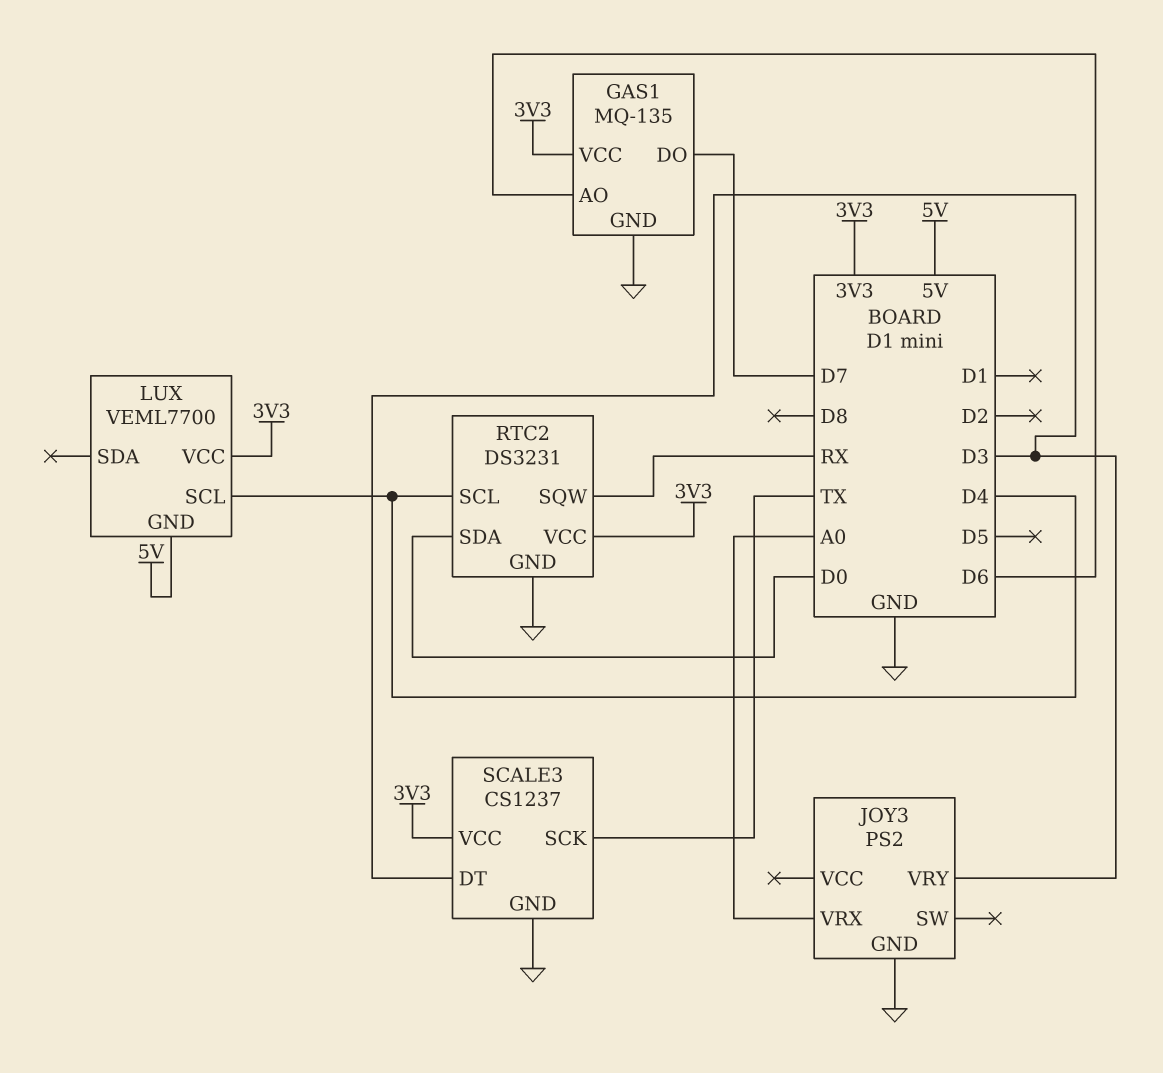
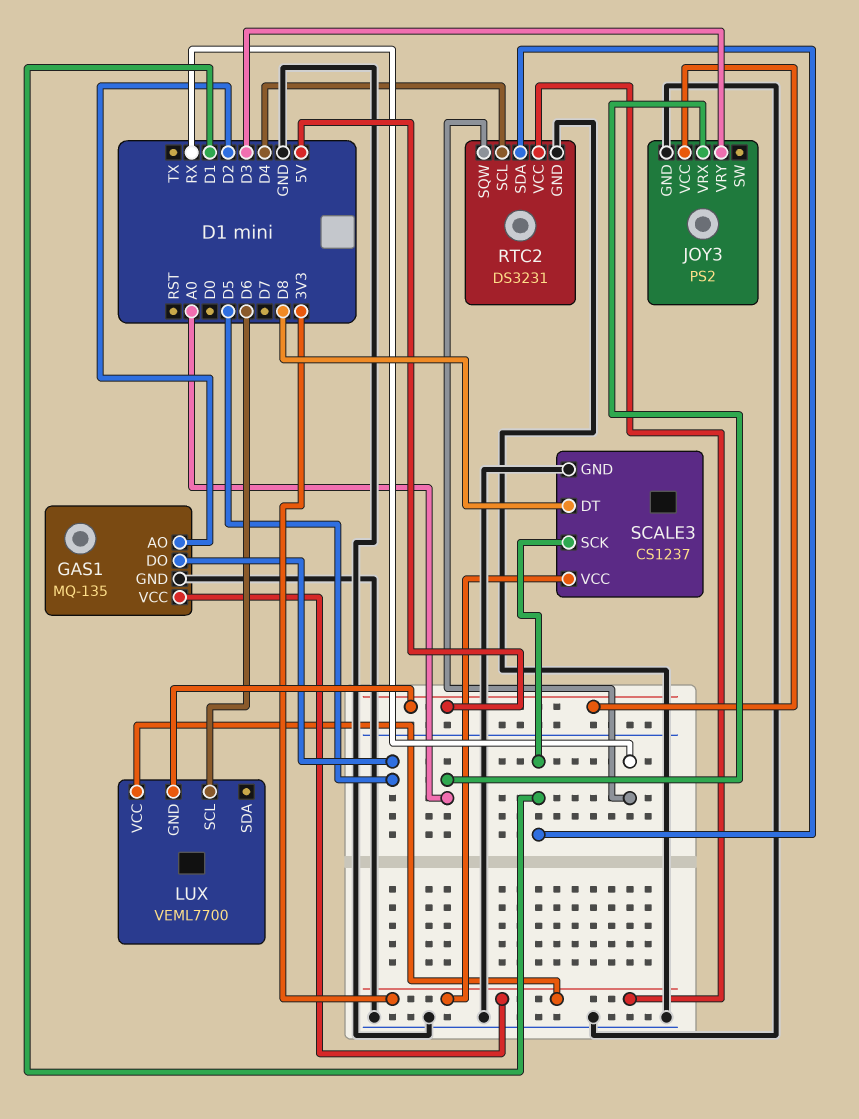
GAS1 pin AO: D6 -> D2
GAS1 pin DO: D7 -> D5
JOY3 pin VCC: none -> 5V
LUX pin SCL: D4 -> D6
RTC2 pin SDA: D0 -> D1
SCALE3 pin DT: D3 -> D8
SCALE3 pin SCK: TX -> D1

